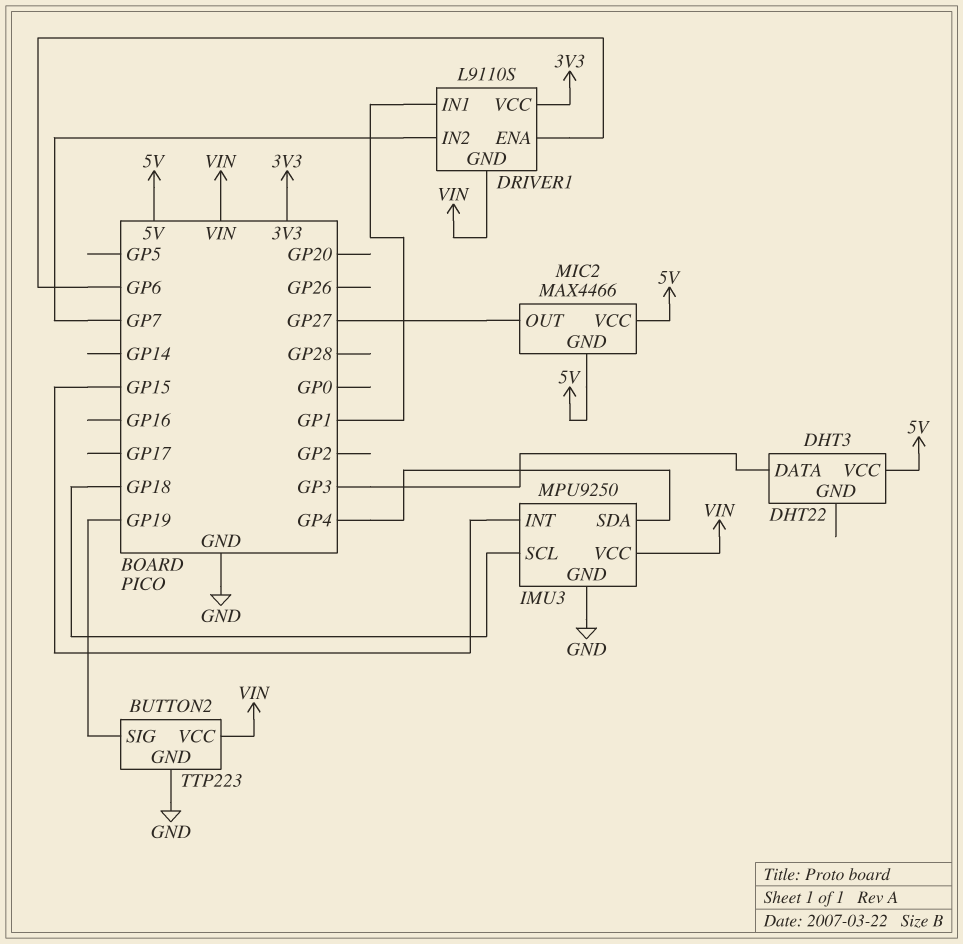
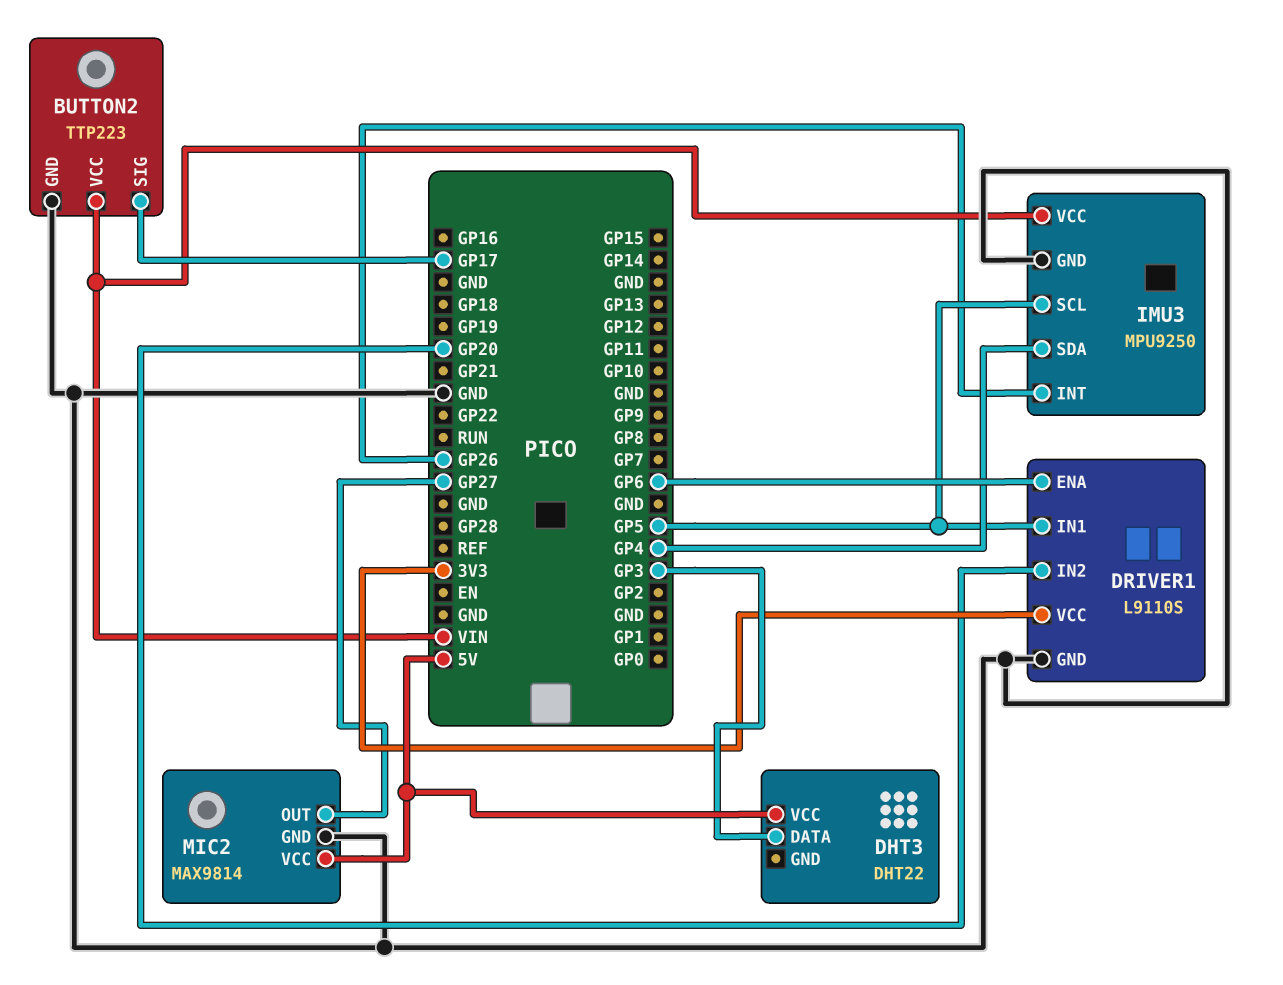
BUTTON2 pin SIG: GP19 -> GP17
DRIVER1 pin GND: VIN -> GND
DRIVER1 pin IN1: GP1 -> GP5
DRIVER1 pin IN2: GP7 -> GP20
IMU3 pin INT: GP15 -> GP26
IMU3 pin SCL: GP18 -> GP5
MIC2: MAX4466 -> MAX9814
MIC2 pin GND: 5V -> GND

